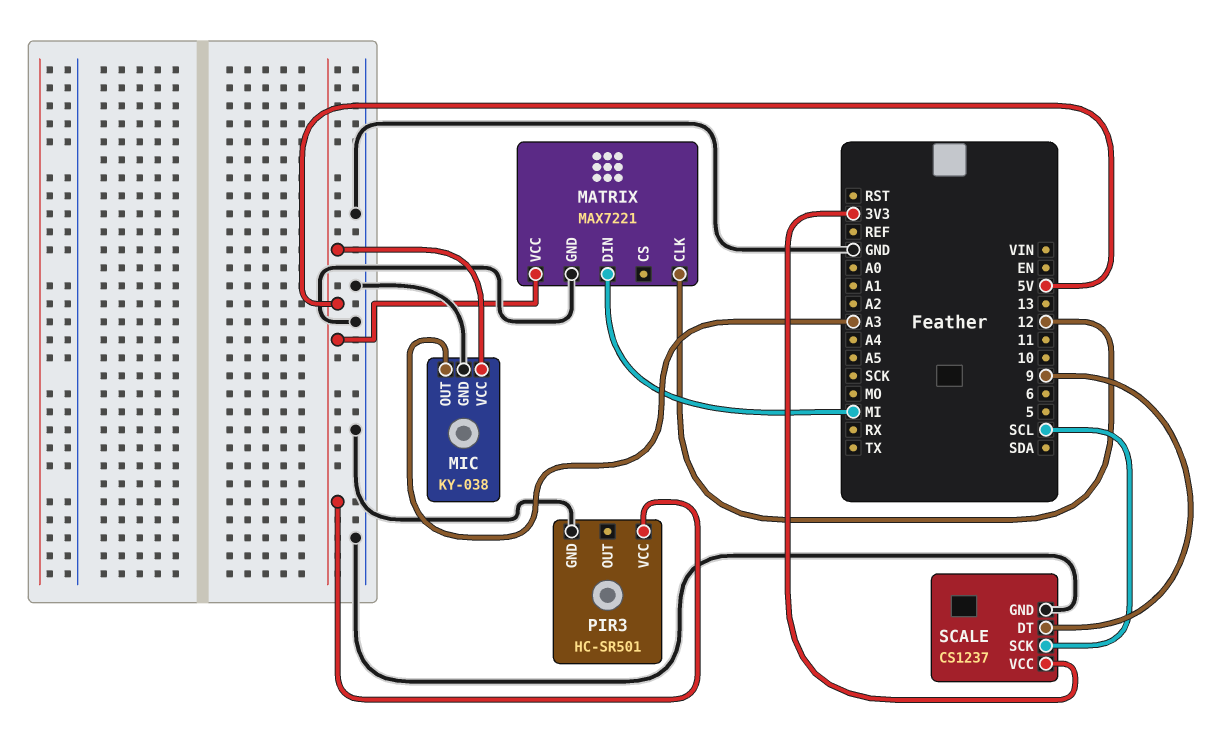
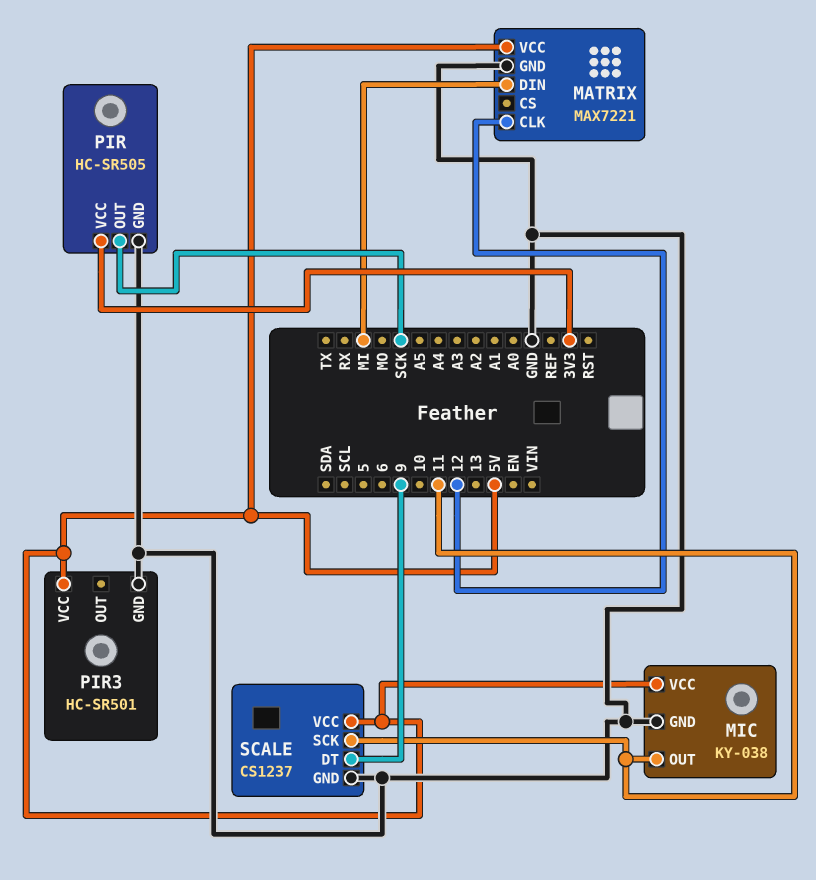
MIC pin OUT: A3 -> 11
PIR: none -> HC-SR505
PIR pin GND: none -> GND
PIR pin OUT: none -> SCK
PIR pin VCC: none -> 3V3
SCALE pin SCK: SCL -> 11
SCALE pin VCC: 3V3 -> 5V

